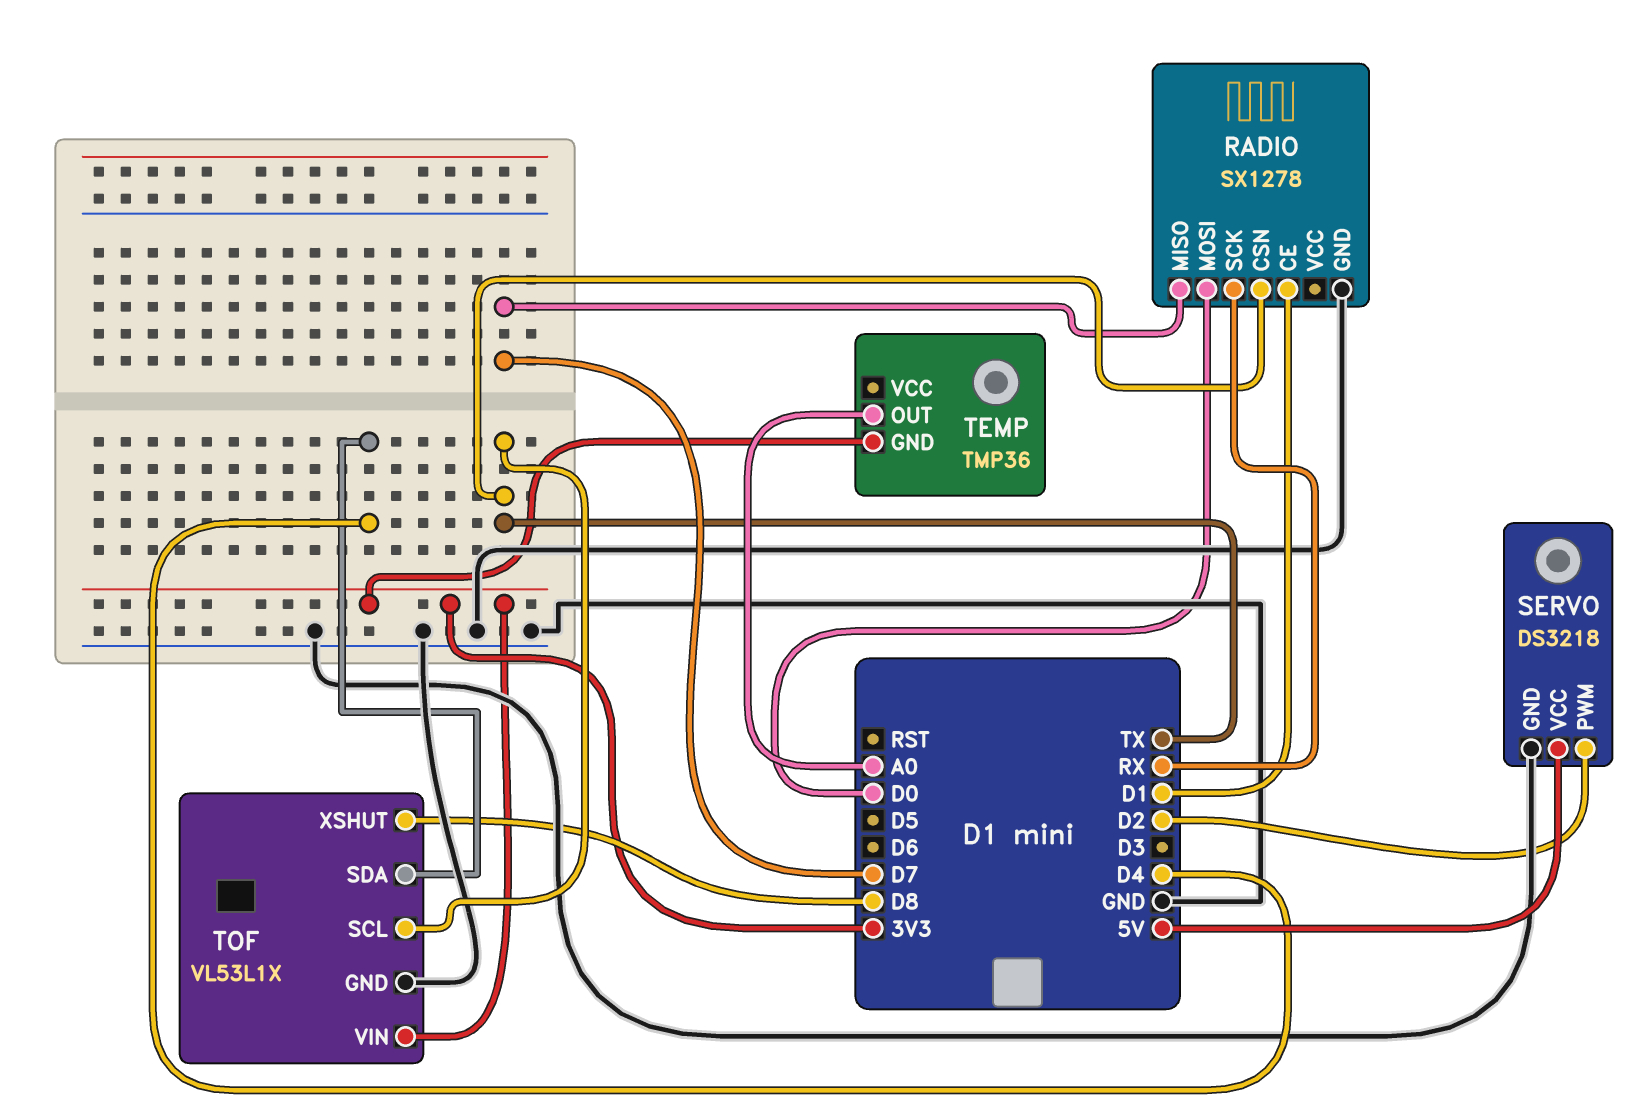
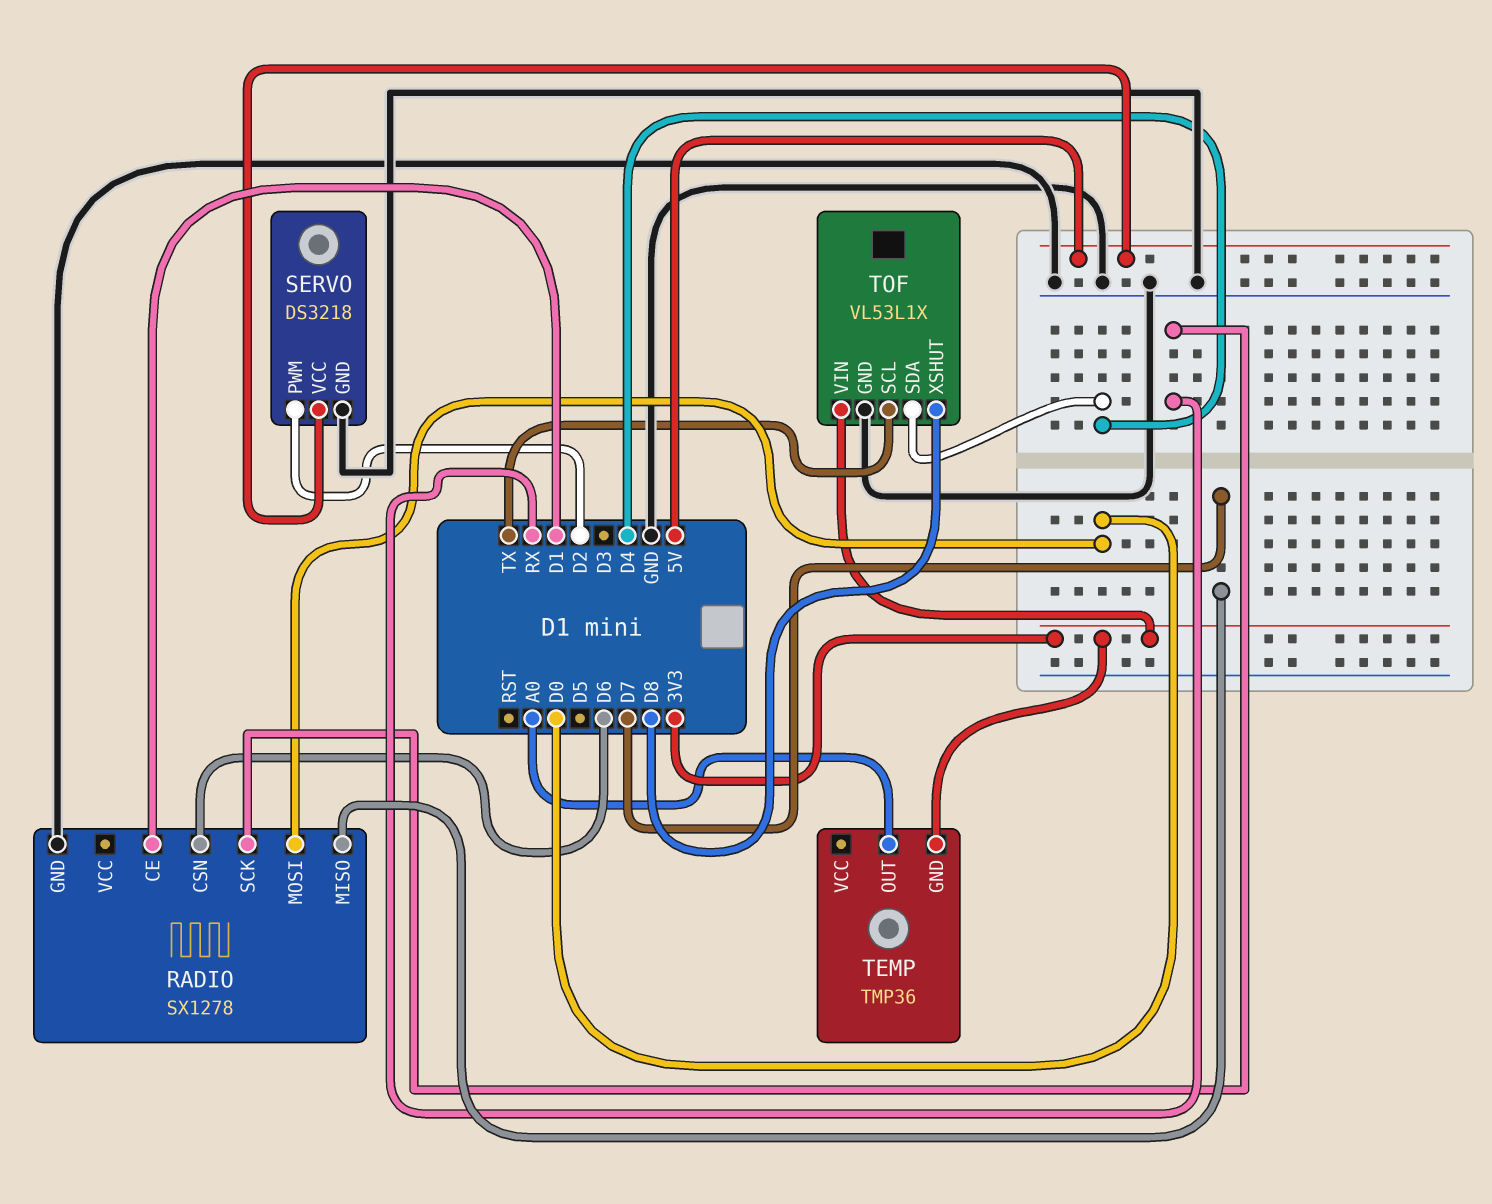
RADIO pin CSN: TX -> D6

